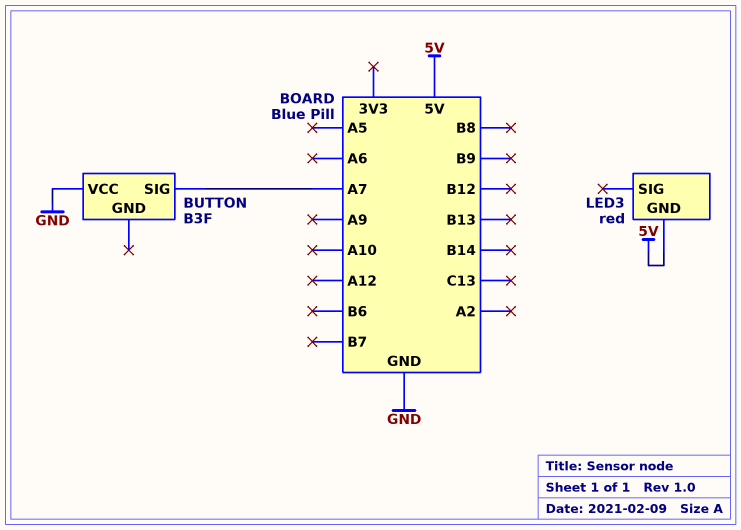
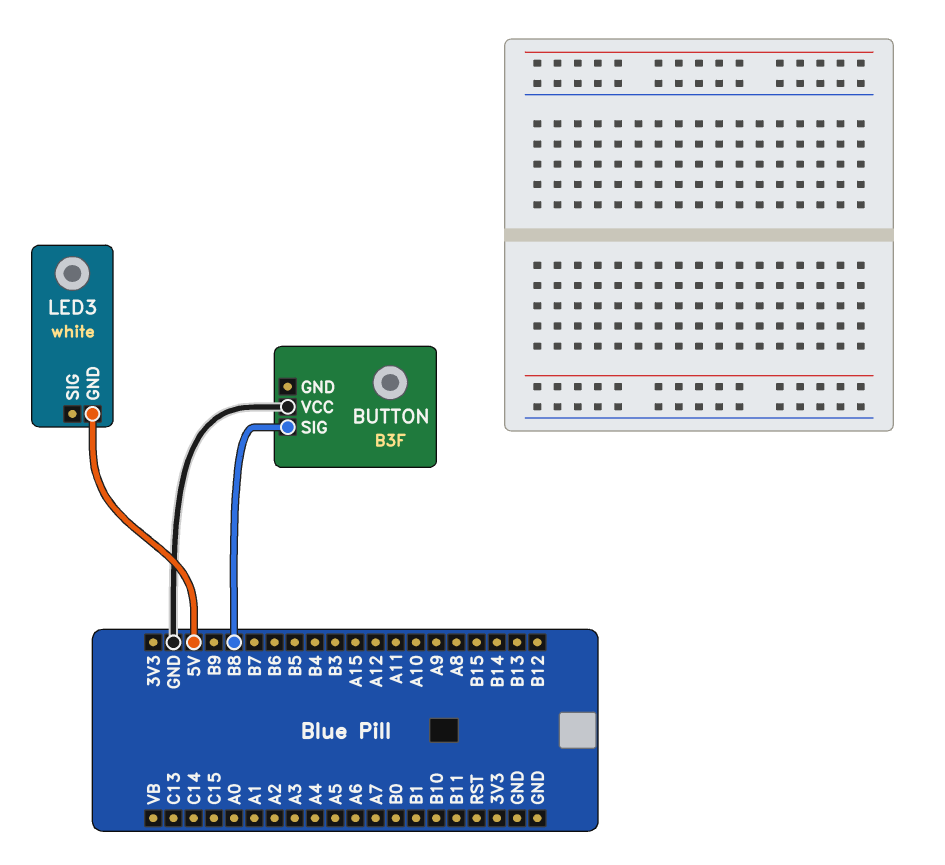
BUTTON pin SIG: A7 -> B8
LED3: red -> white

